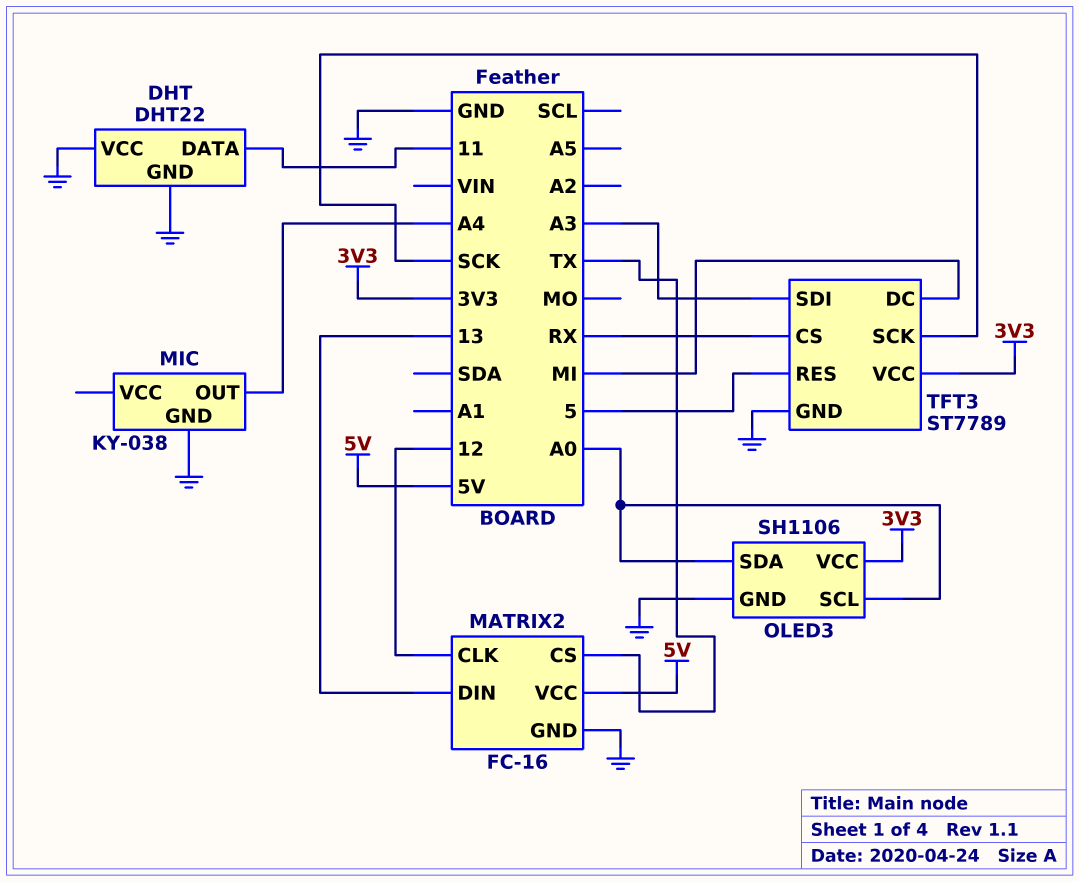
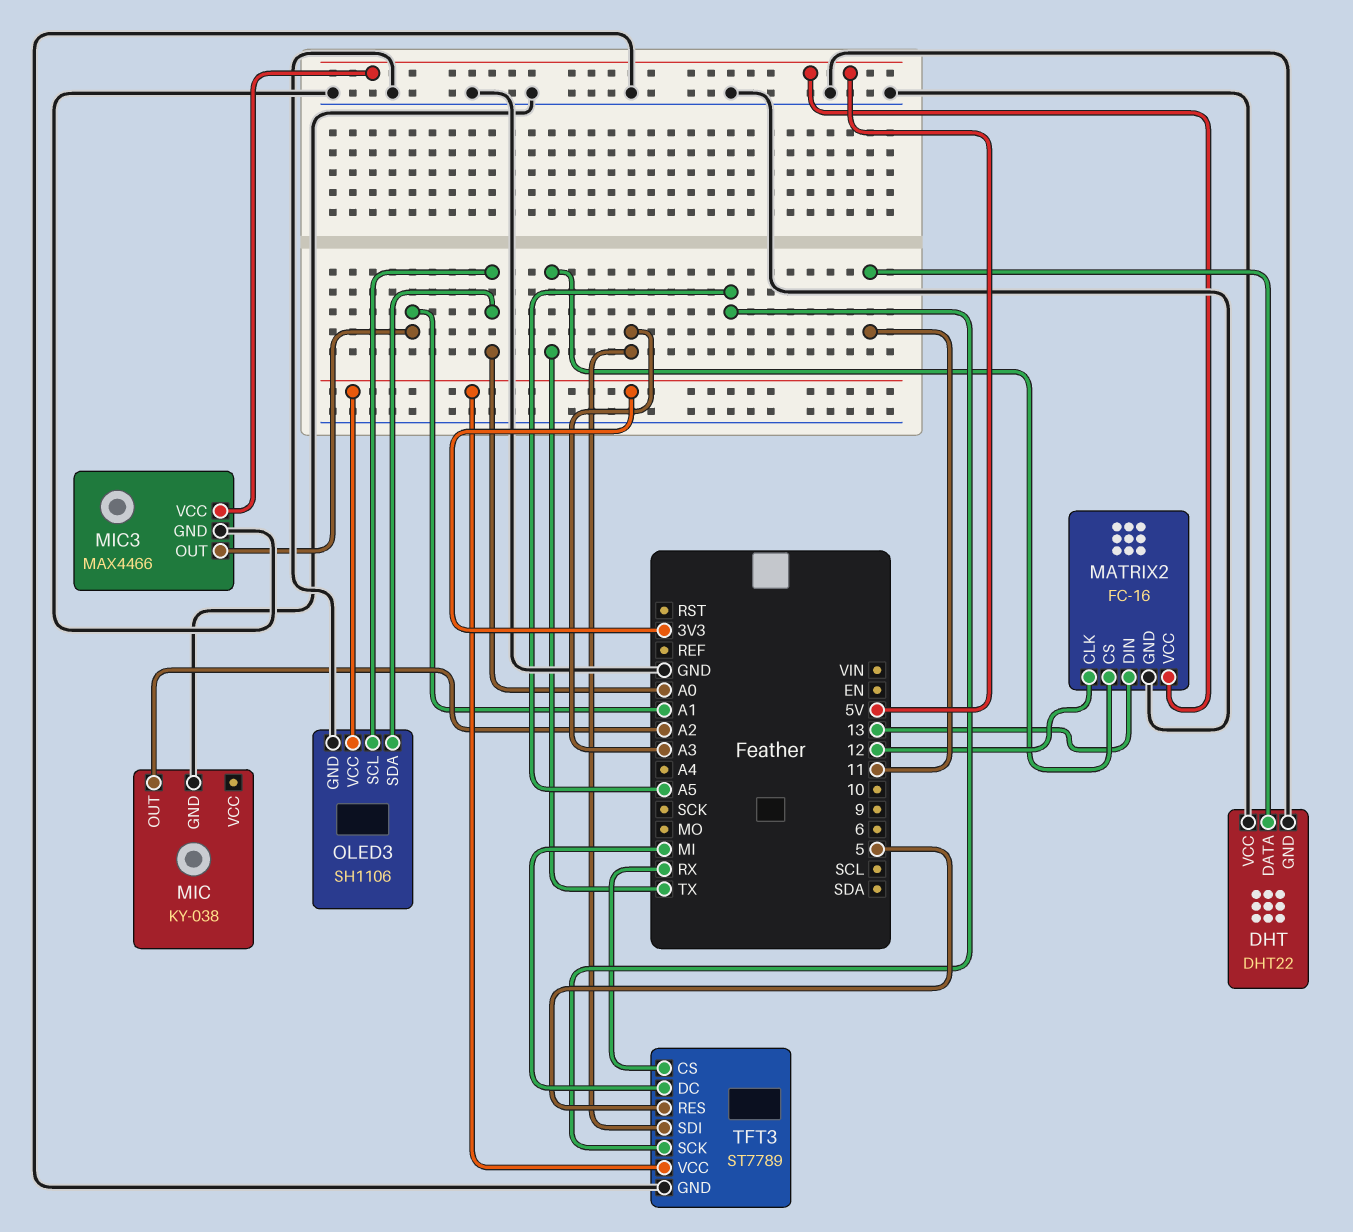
MIC pin OUT: A4 -> A2
MIC3: none -> MAX4466
MIC3 pin GND: none -> GND
MIC3 pin OUT: none -> A1
MIC3 pin VCC: none -> 5V
TFT3 pin SCK: SCK -> A5

